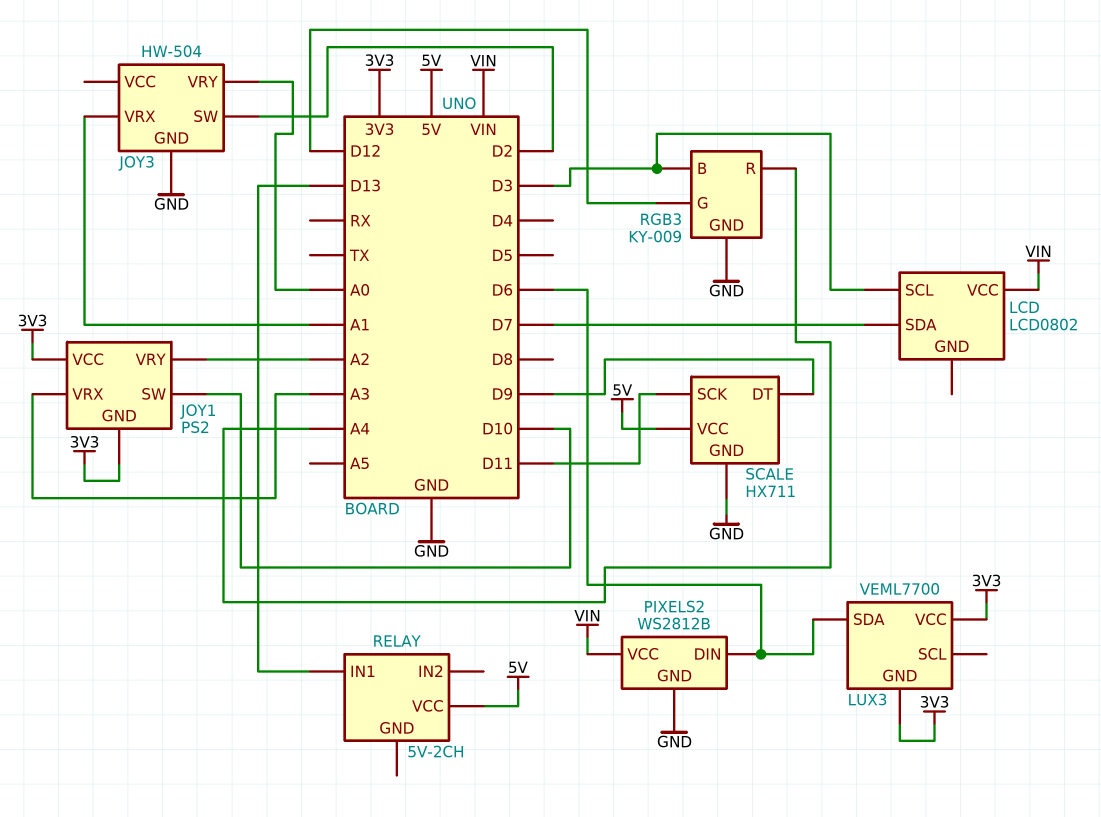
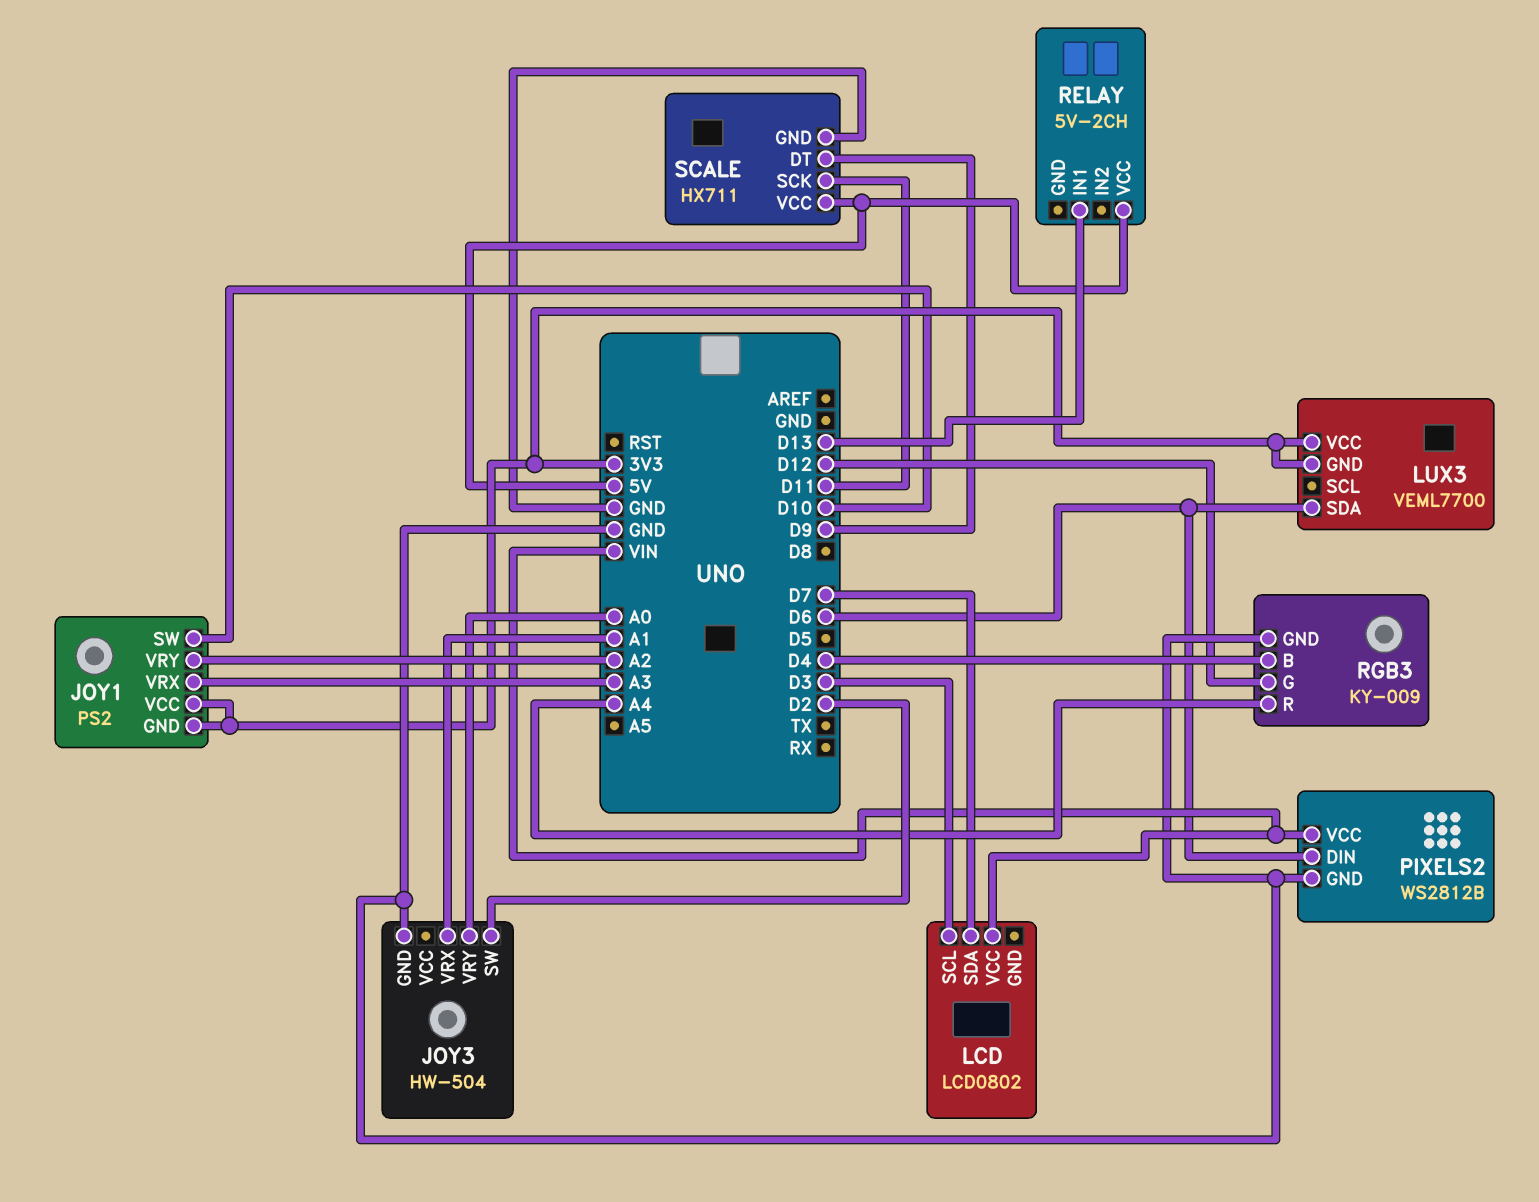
RGB3 pin B: D3 -> D4

